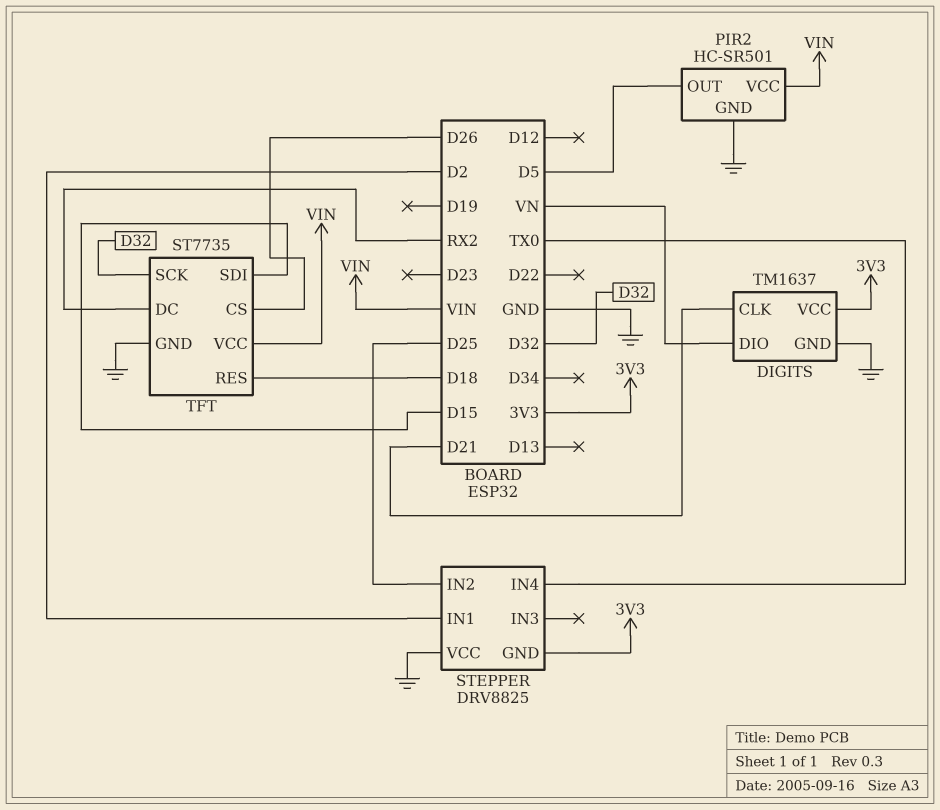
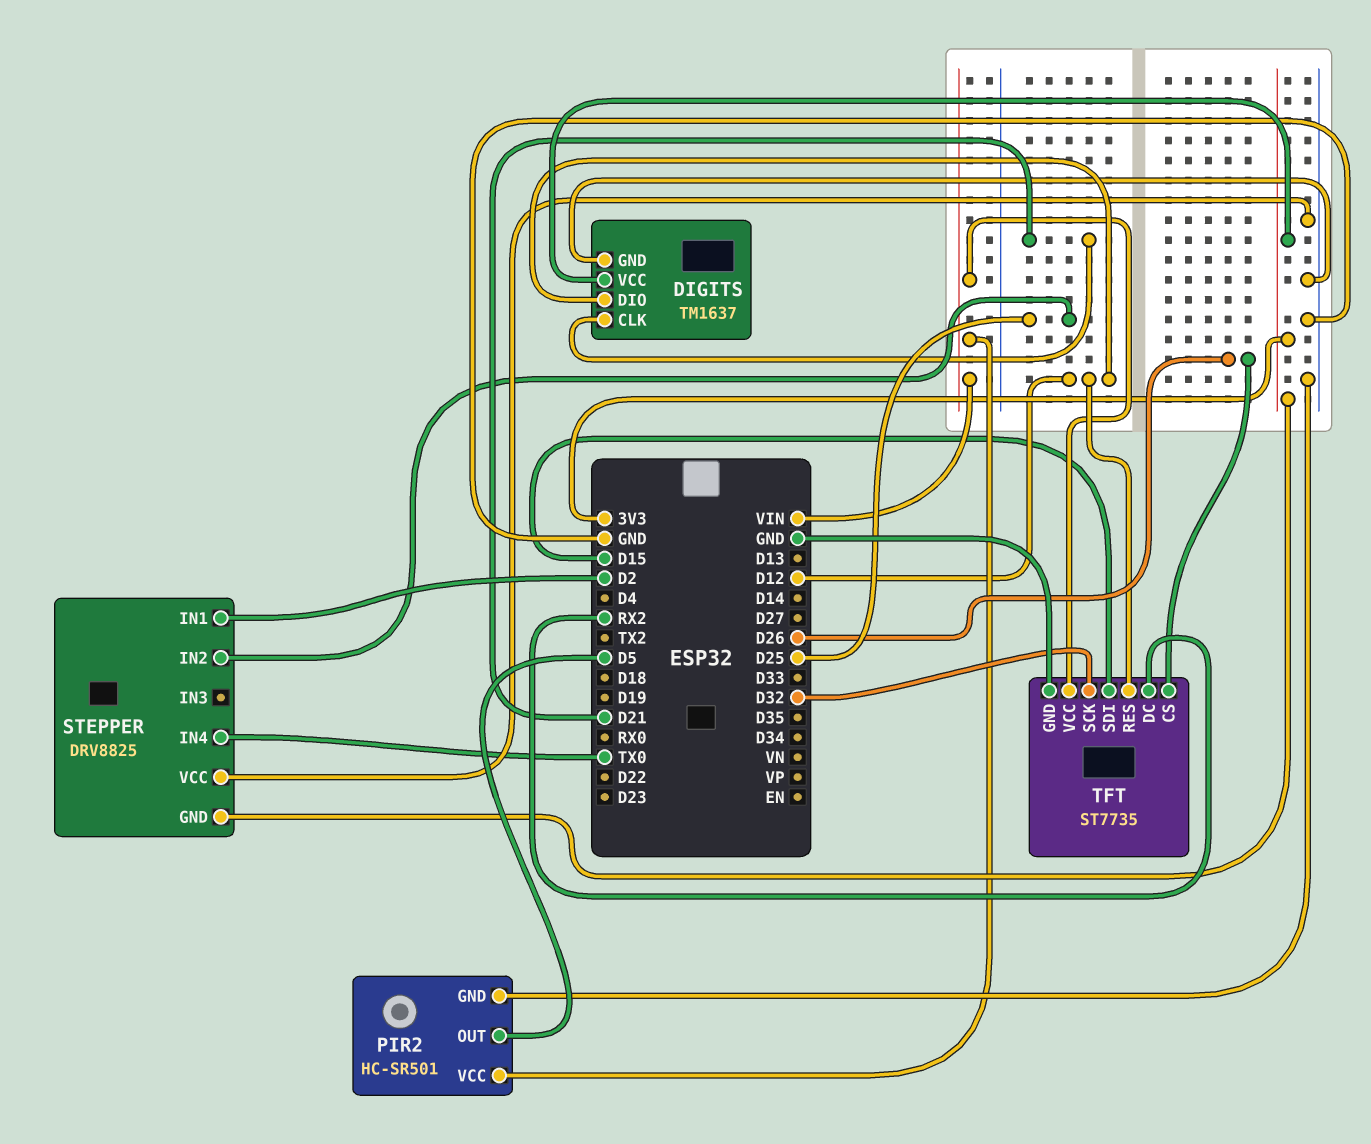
DIGITS pin DIO: VN -> D12
TFT pin RES: D18 -> D12

